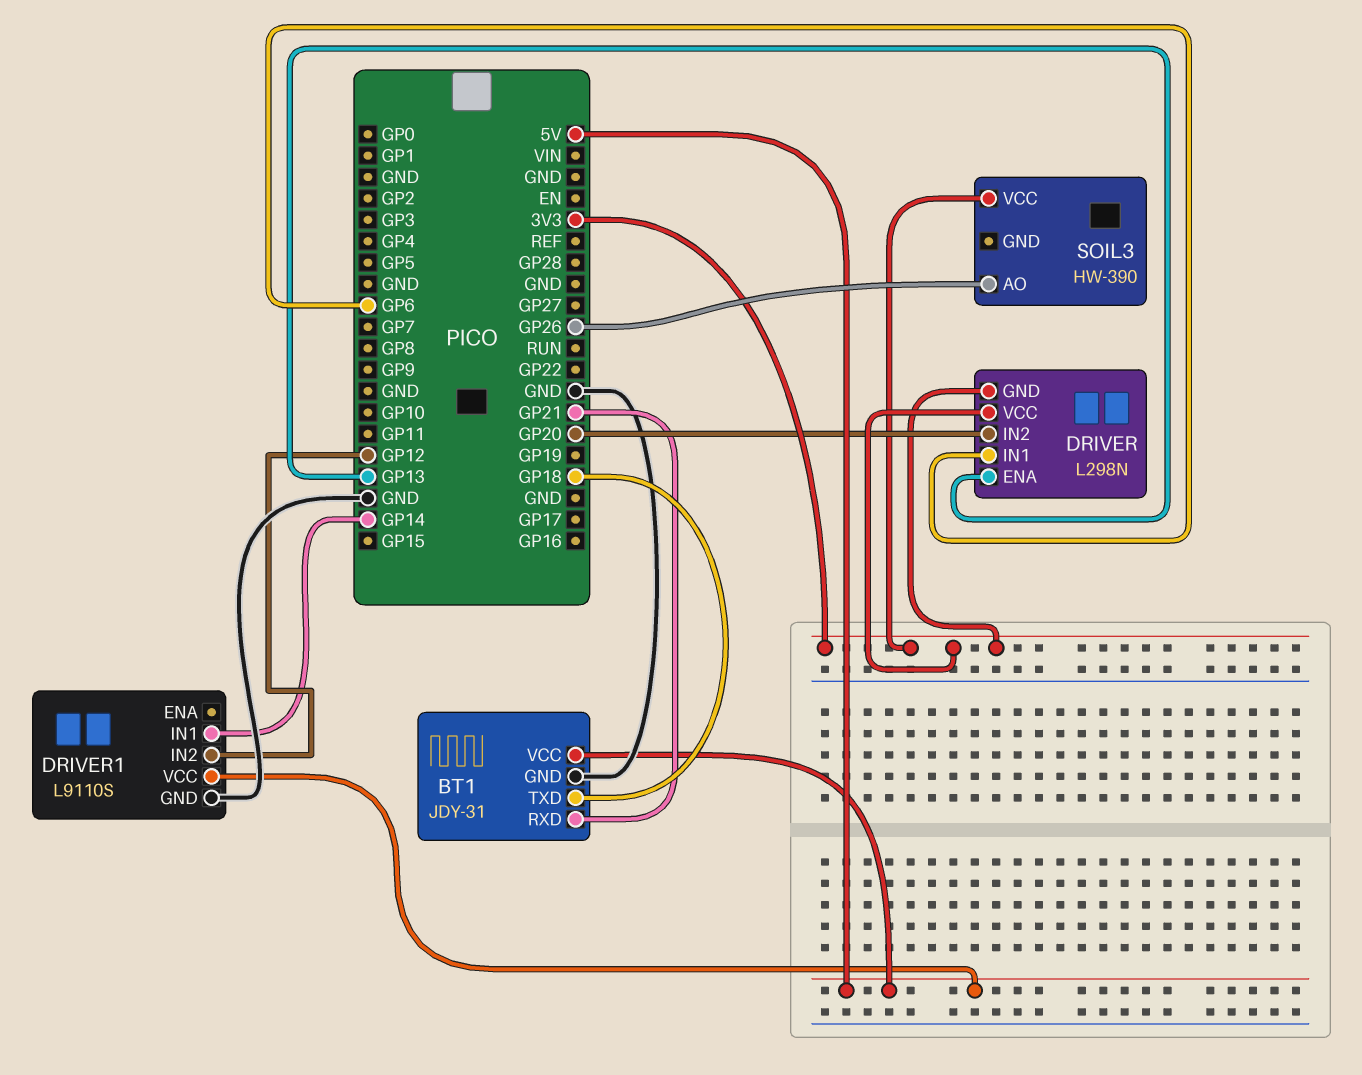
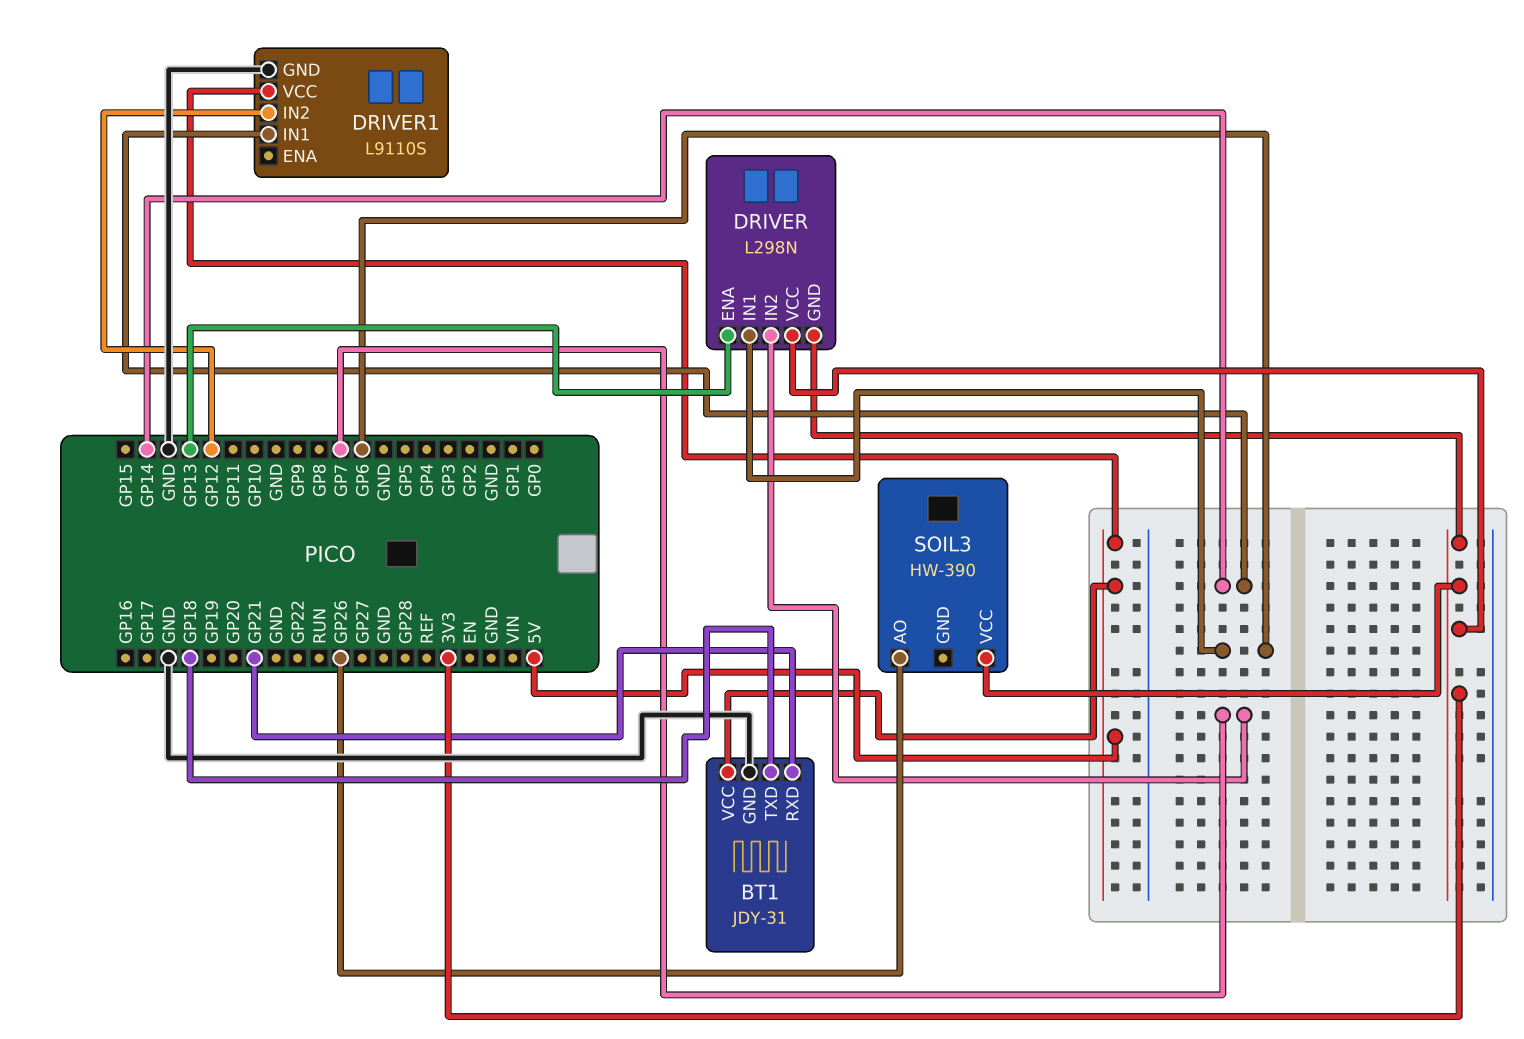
DRIVER pin IN2: GP20 -> GP7

